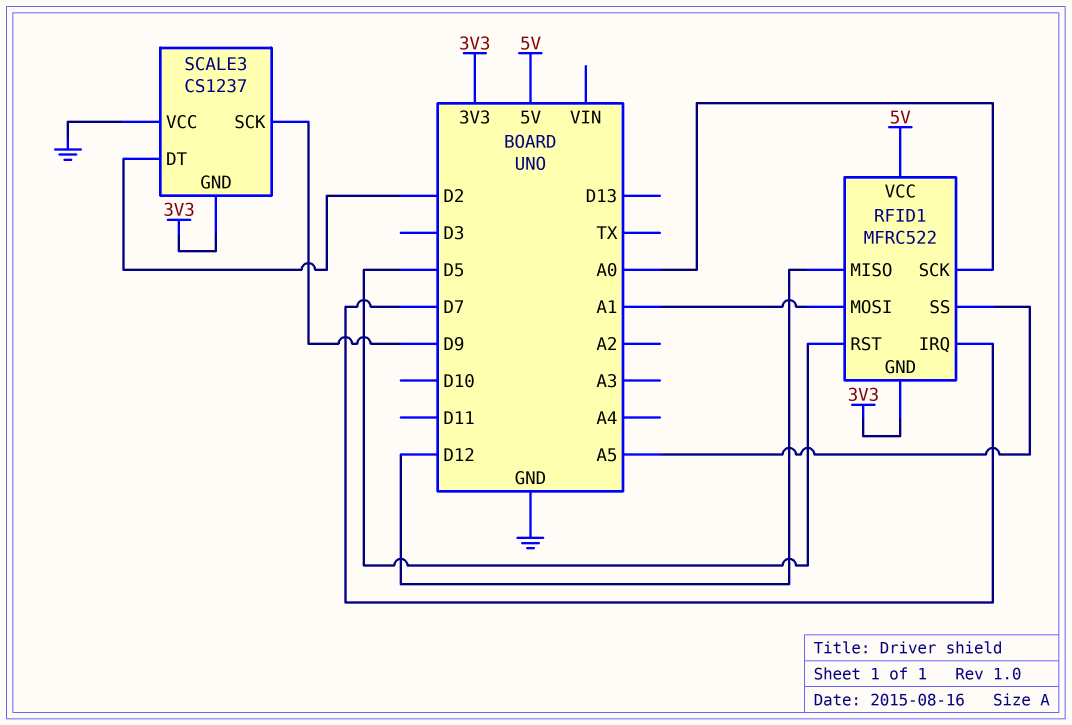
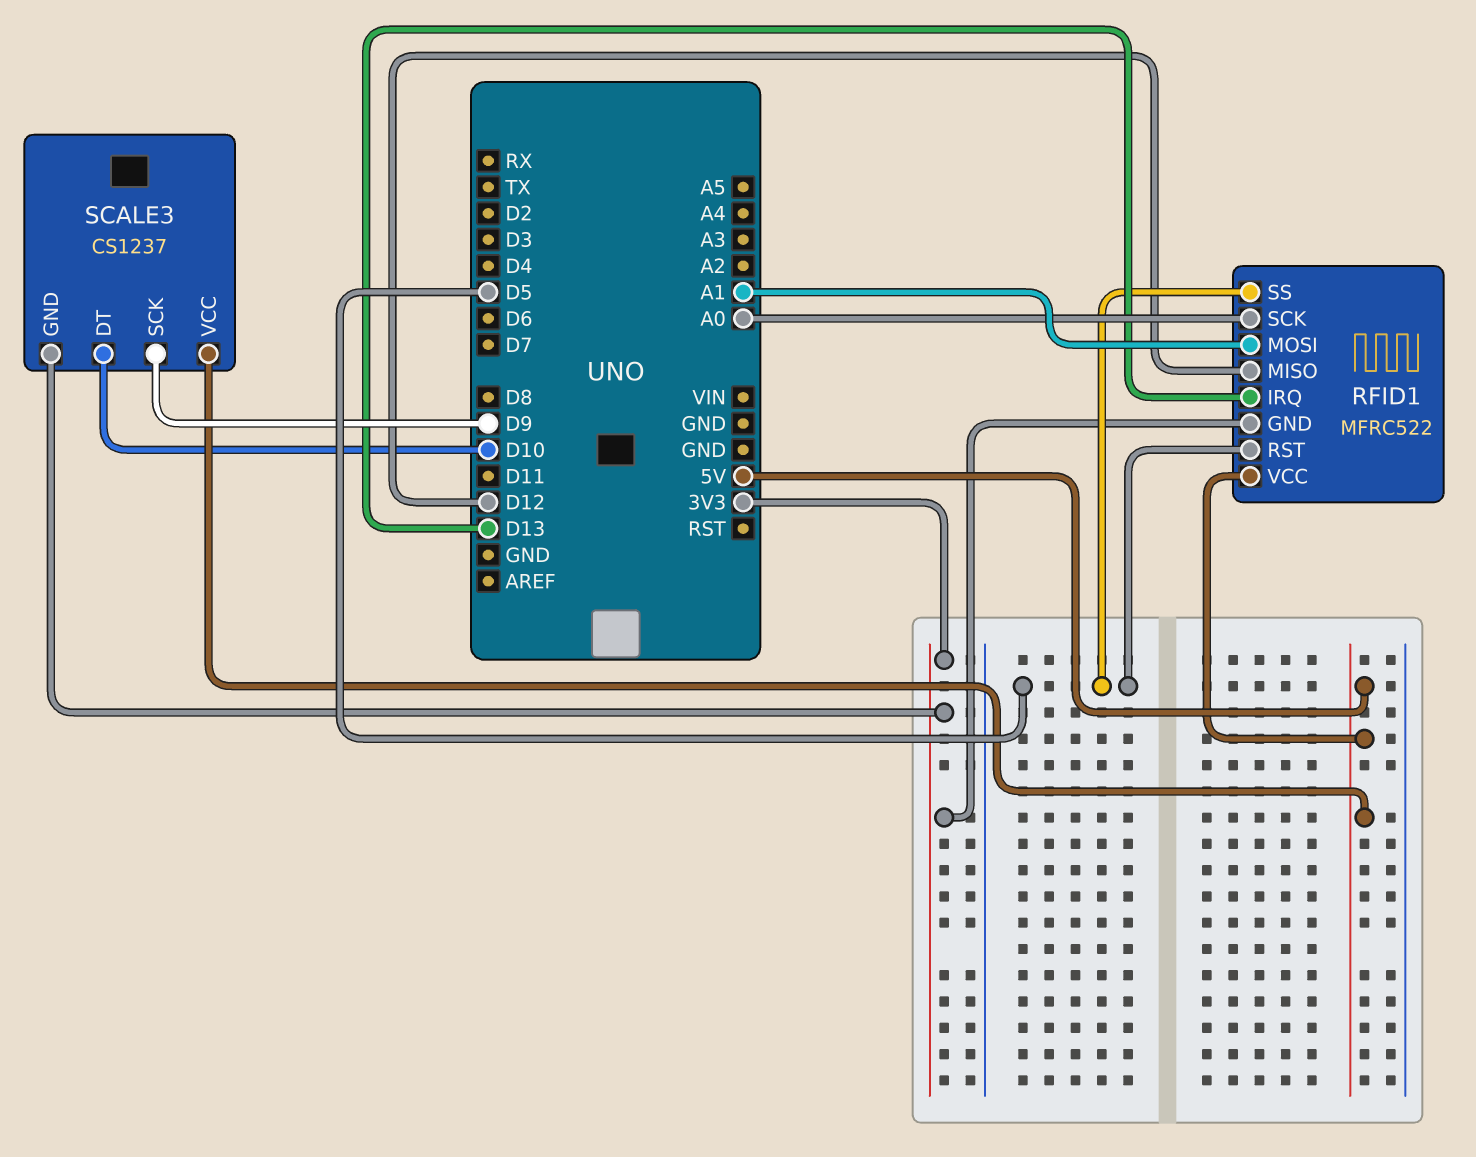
RFID1 pin IRQ: D7 -> D13
RFID1 pin SS: A5 -> D5
SCALE3 pin DT: D2 -> D10
SCALE3 pin VCC: GND -> 5V

